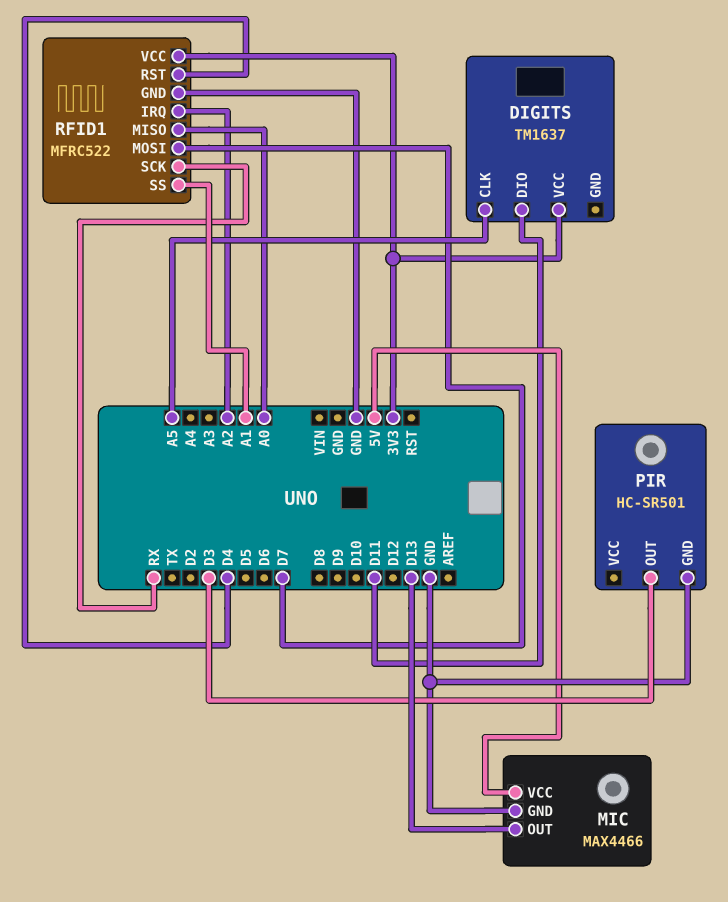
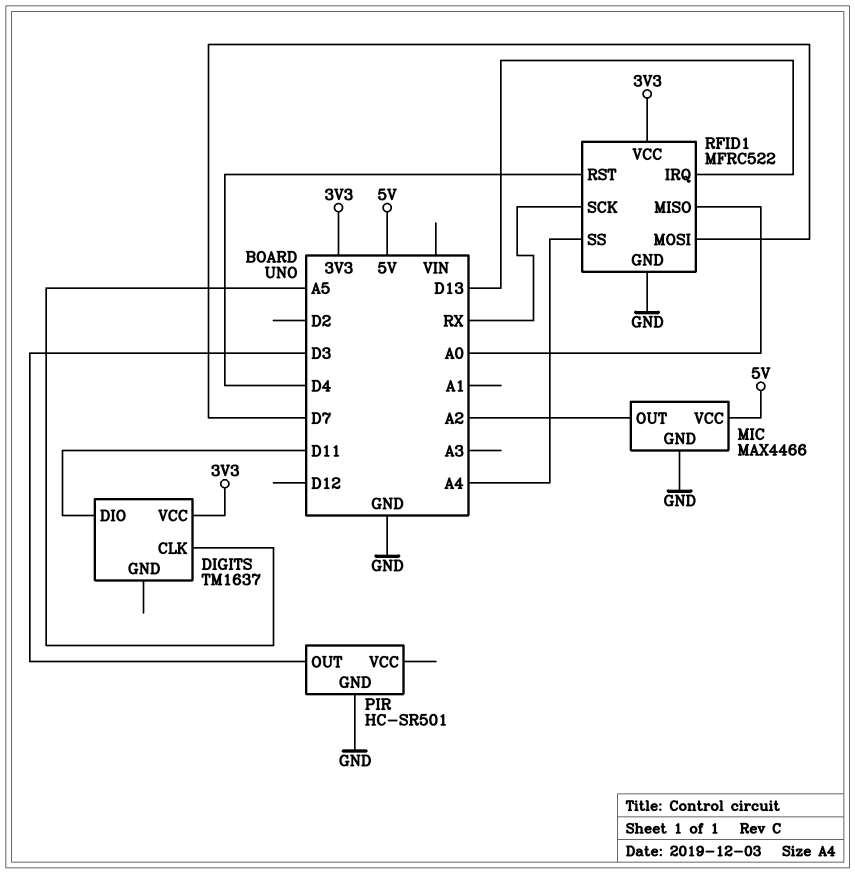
MIC pin OUT: D13 -> A2
RFID1 pin IRQ: A2 -> D13
RFID1 pin SS: A1 -> A4

